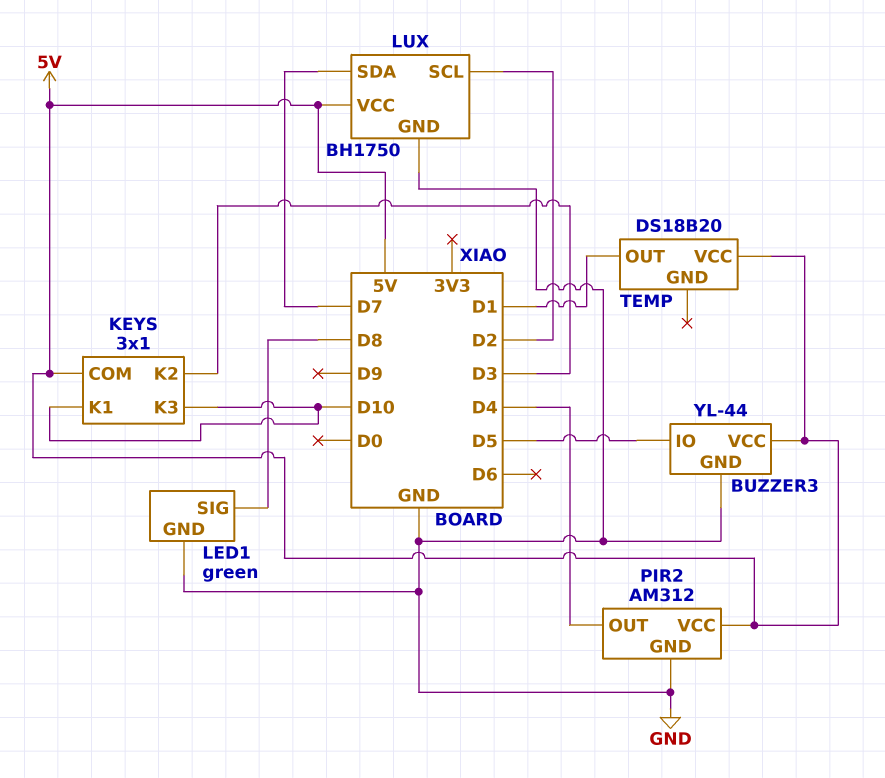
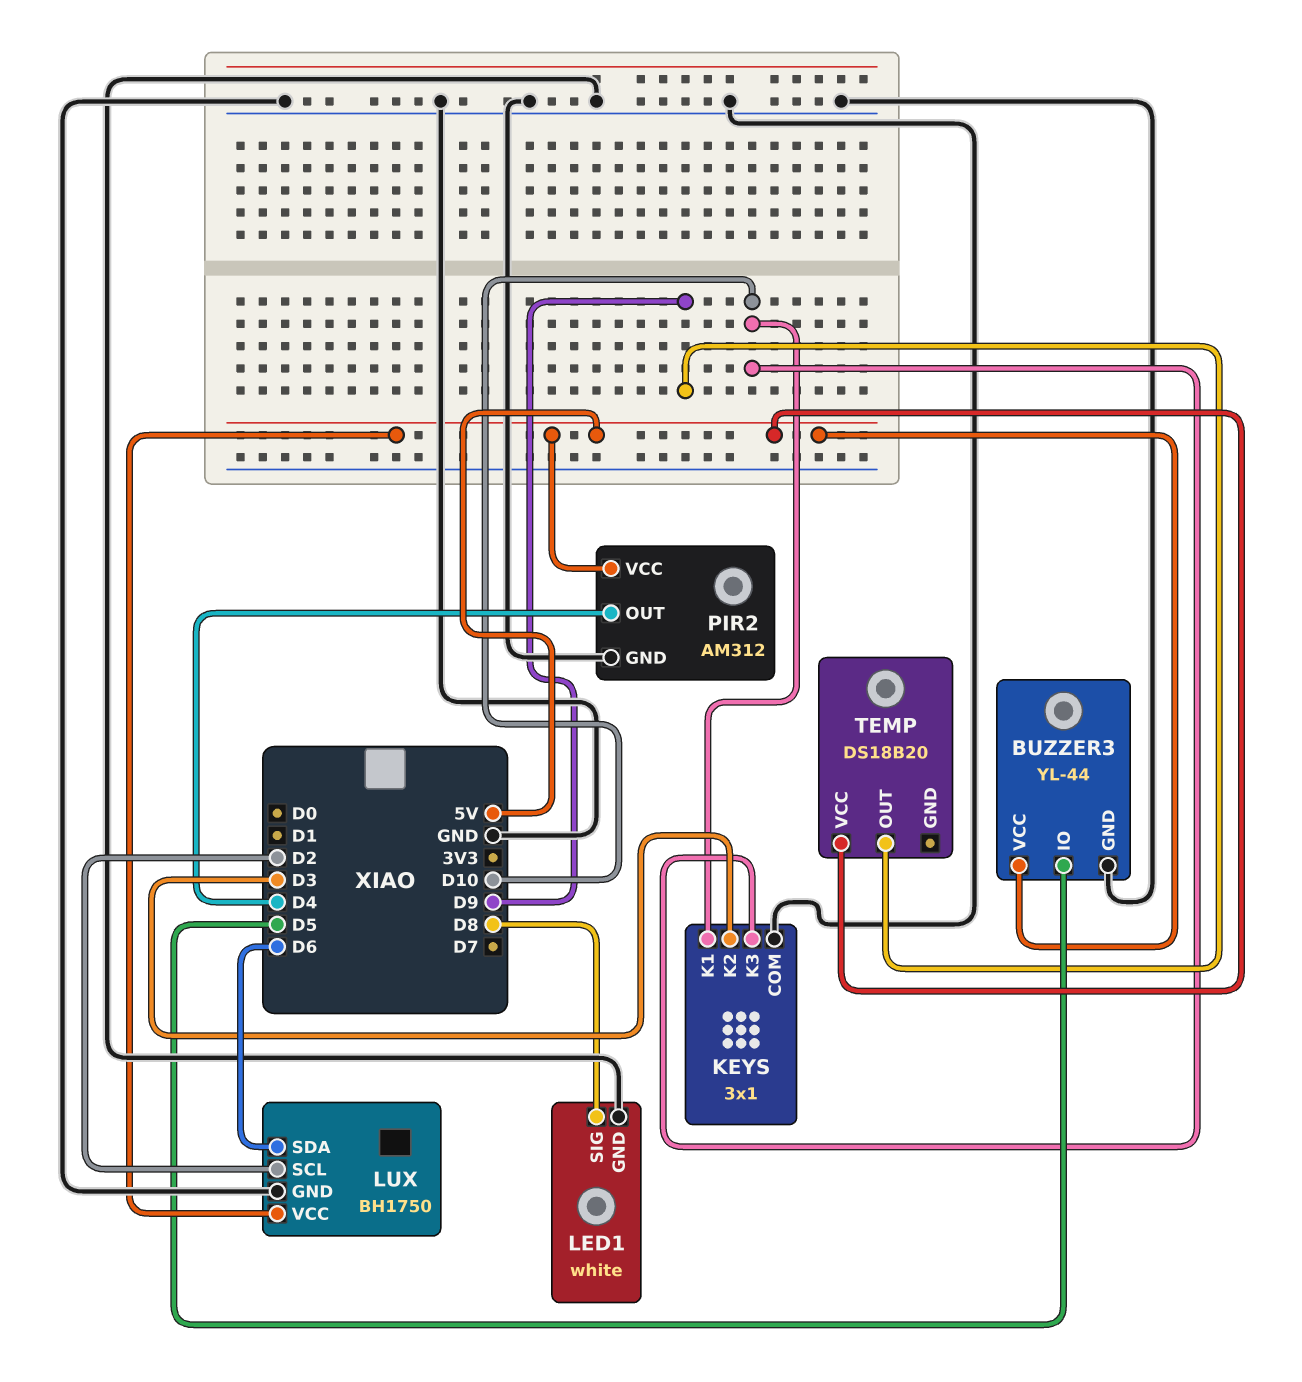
KEYS pin COM: 5V -> GND
LED1: green -> white
LUX pin SDA: D7 -> D6
TEMP pin OUT: D1 -> D9

